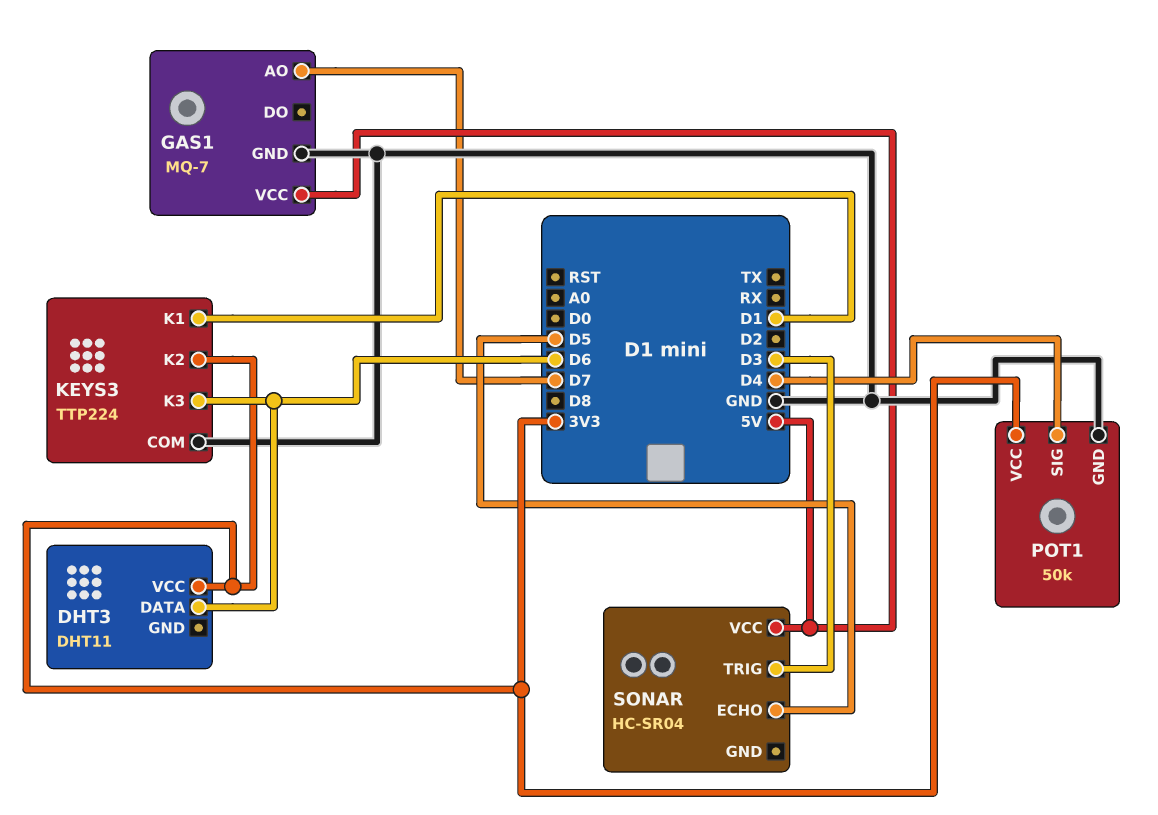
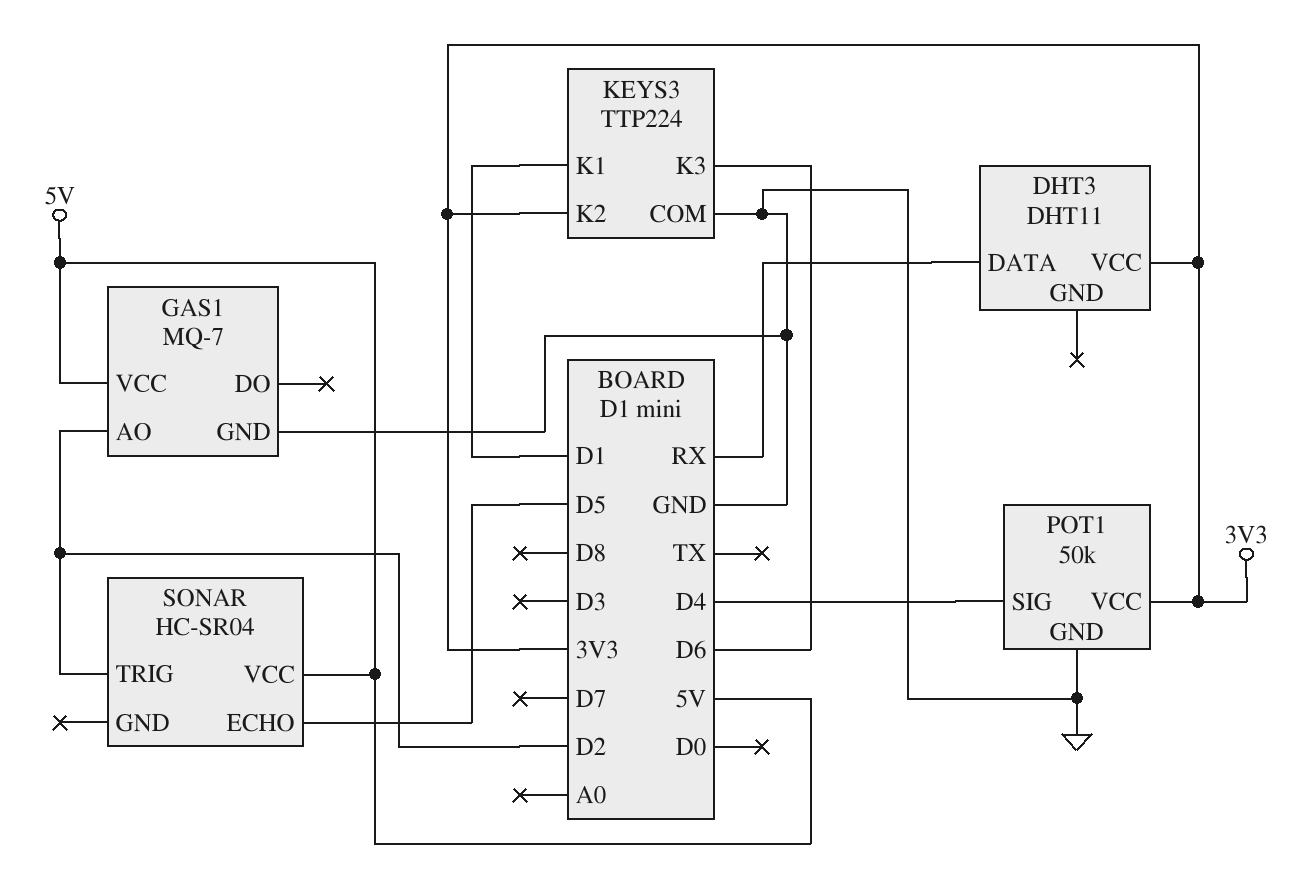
DHT3 pin DATA: D6 -> RX
GAS1 pin AO: D7 -> D2
SONAR pin TRIG: D3 -> D2

